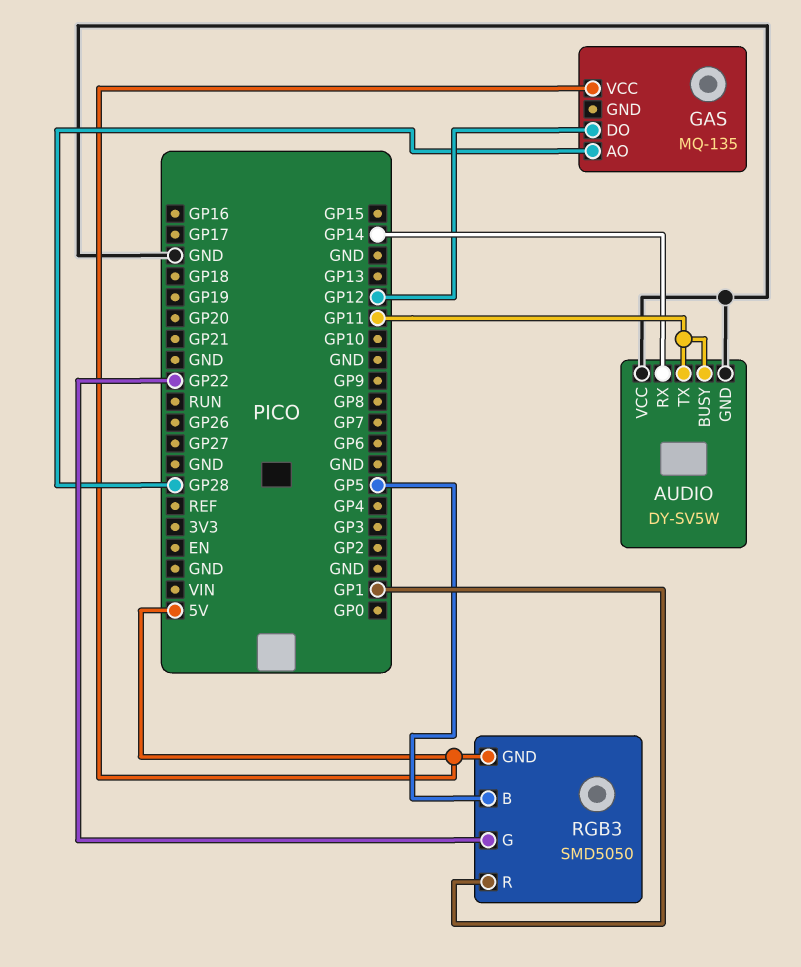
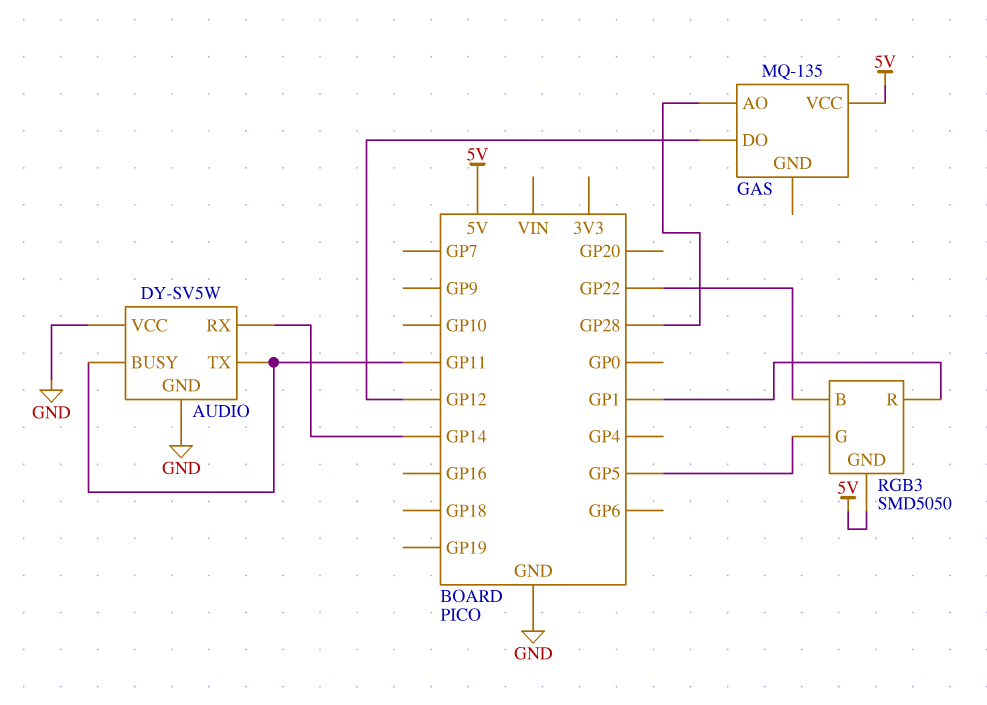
RGB3 pin B: GP5 -> GP22
RGB3 pin G: GP22 -> GP5

